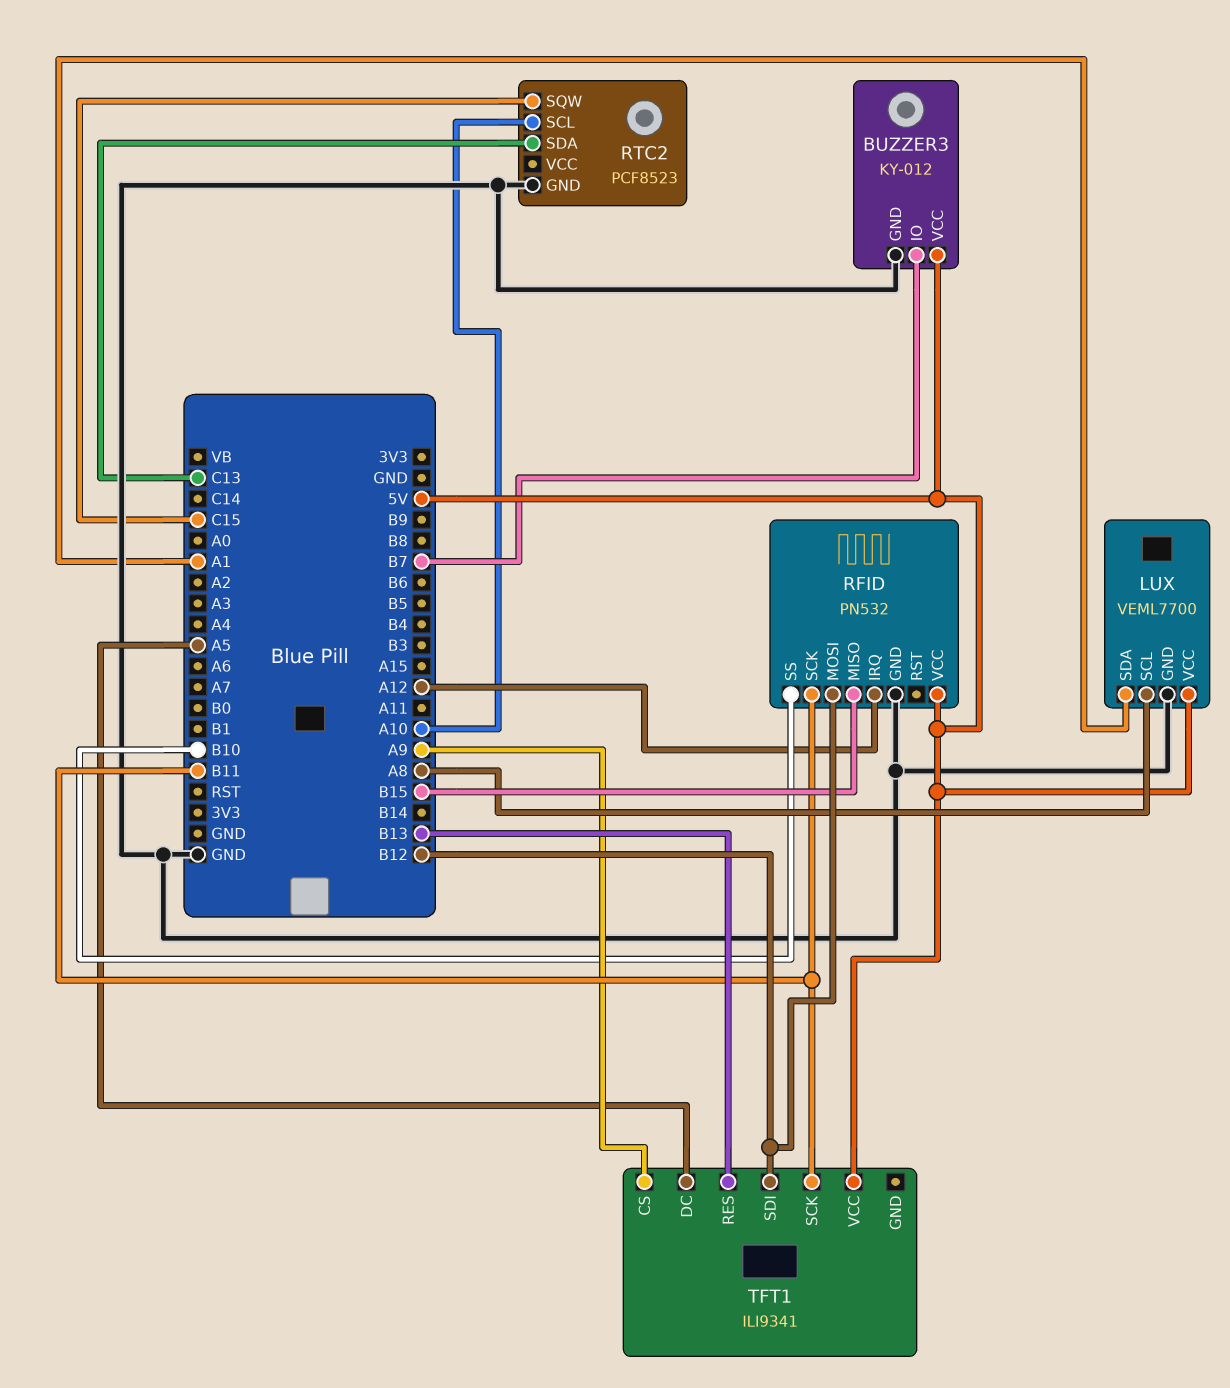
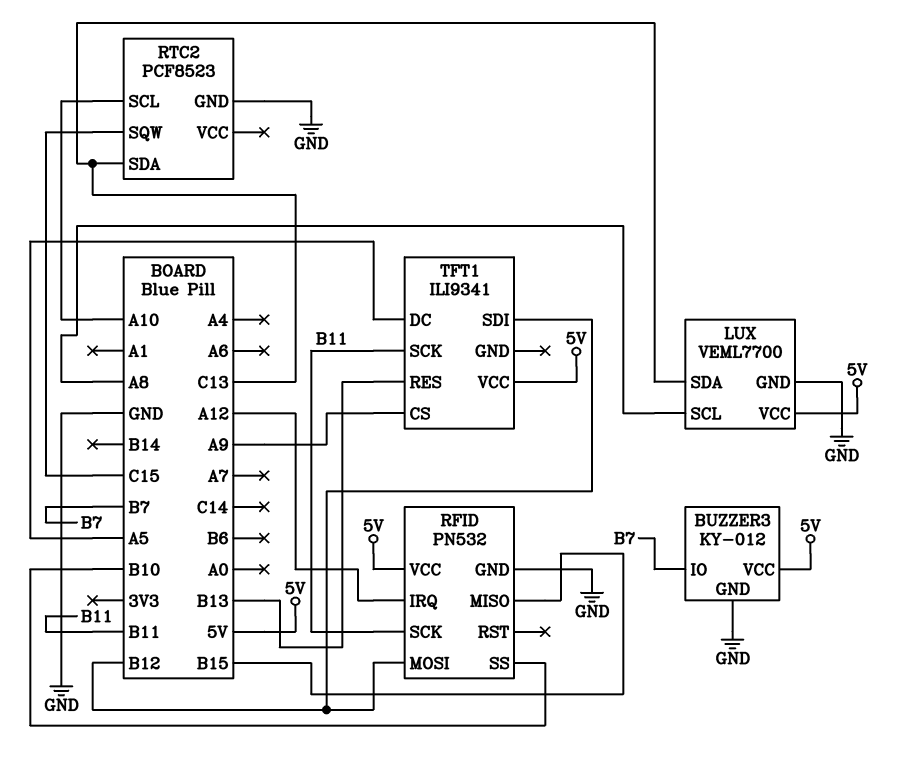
LUX pin SDA: A1 -> C13

